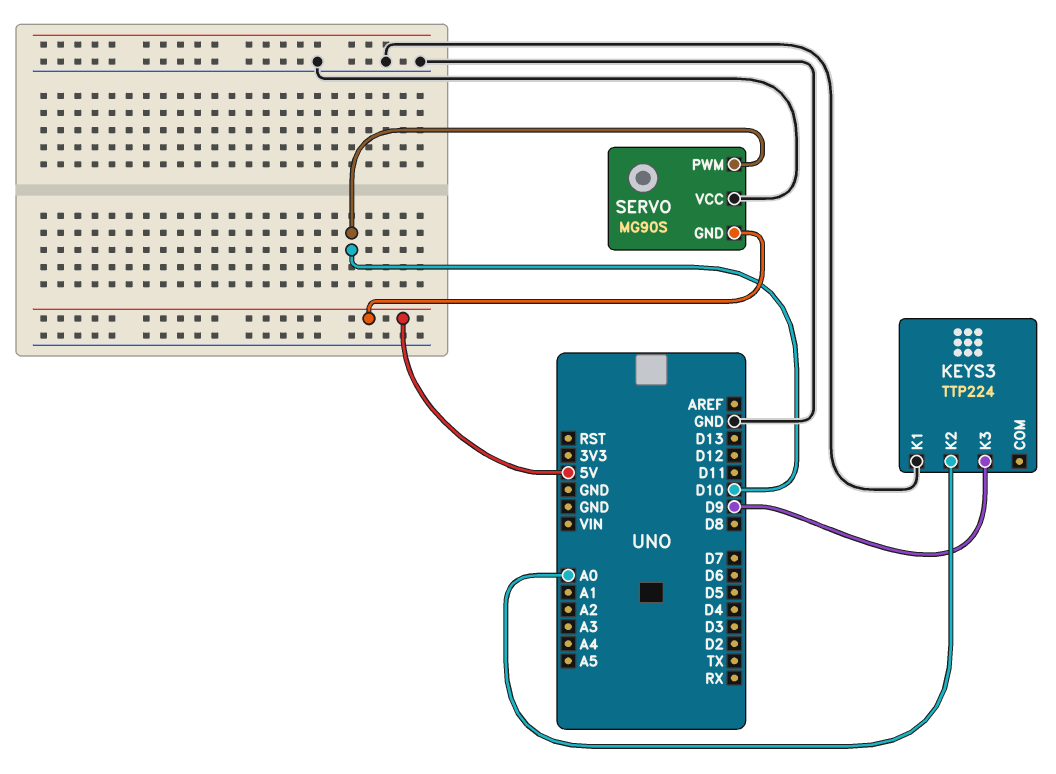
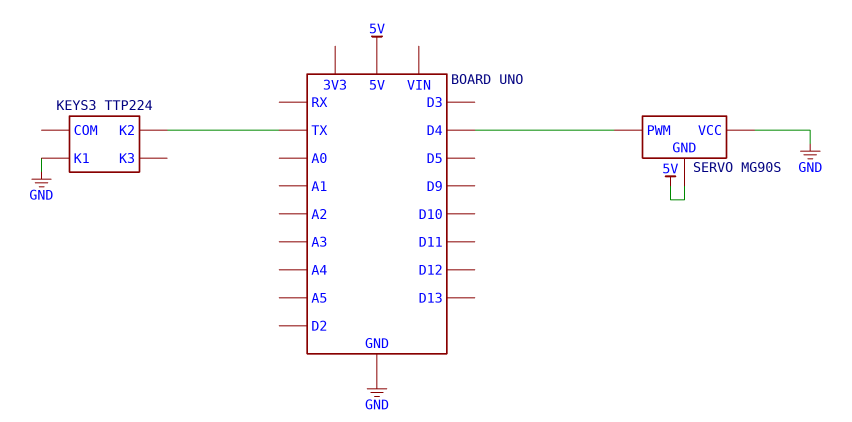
KEYS3 pin K2: A0 -> TX
KEYS3 pin K3: D9 -> none
SERVO pin PWM: D10 -> D4

